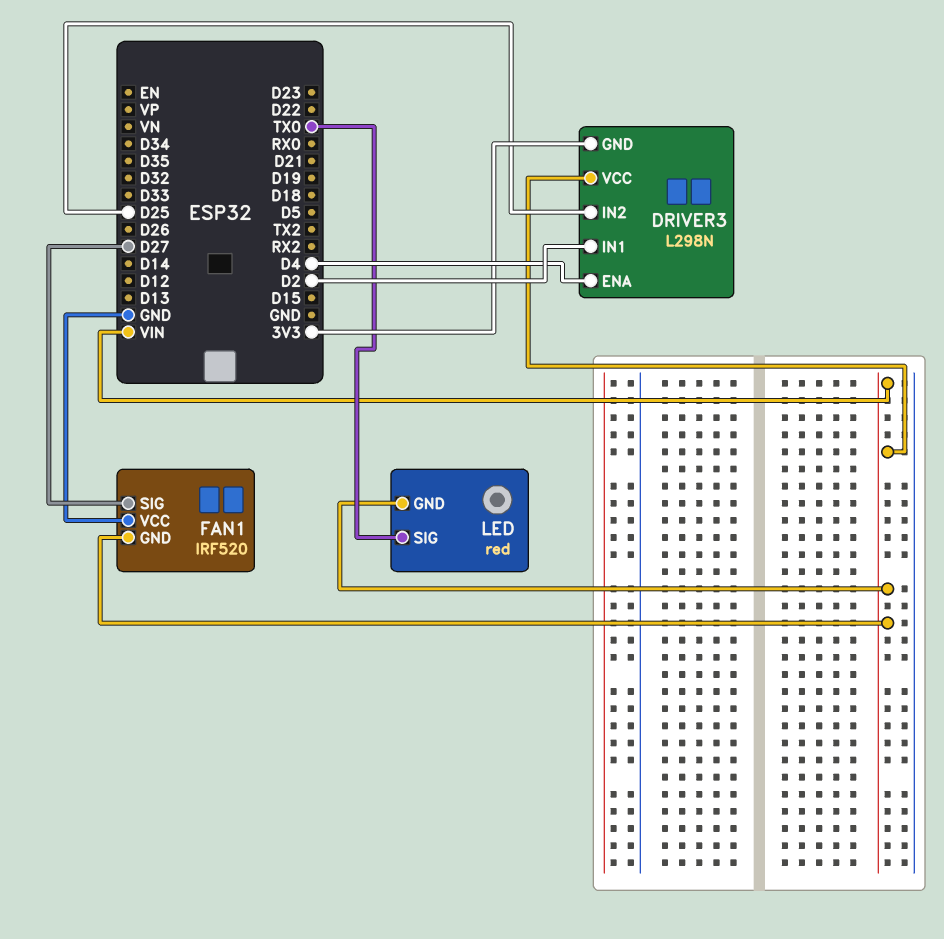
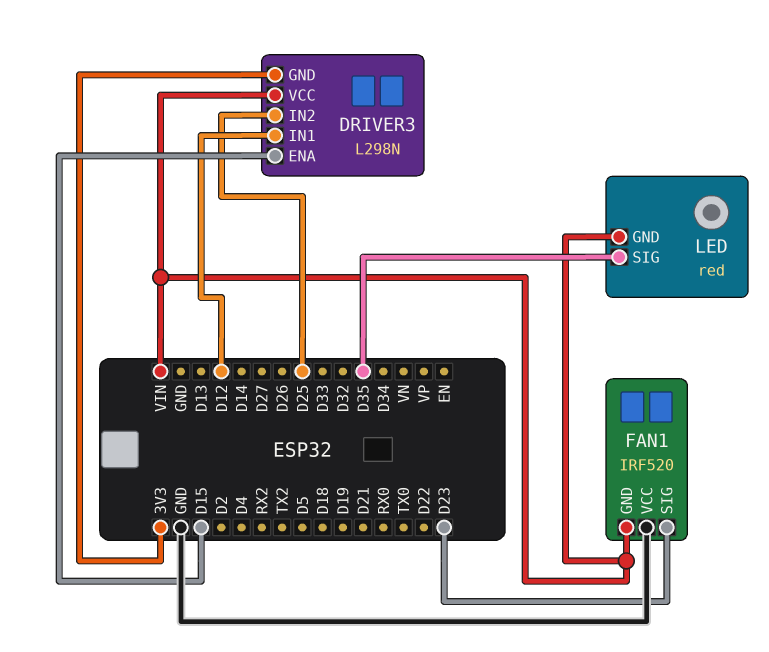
DRIVER3 pin ENA: D4 -> D15
DRIVER3 pin IN1: D2 -> D12
FAN1 pin SIG: D27 -> D23
LED pin SIG: TX0 -> D35

